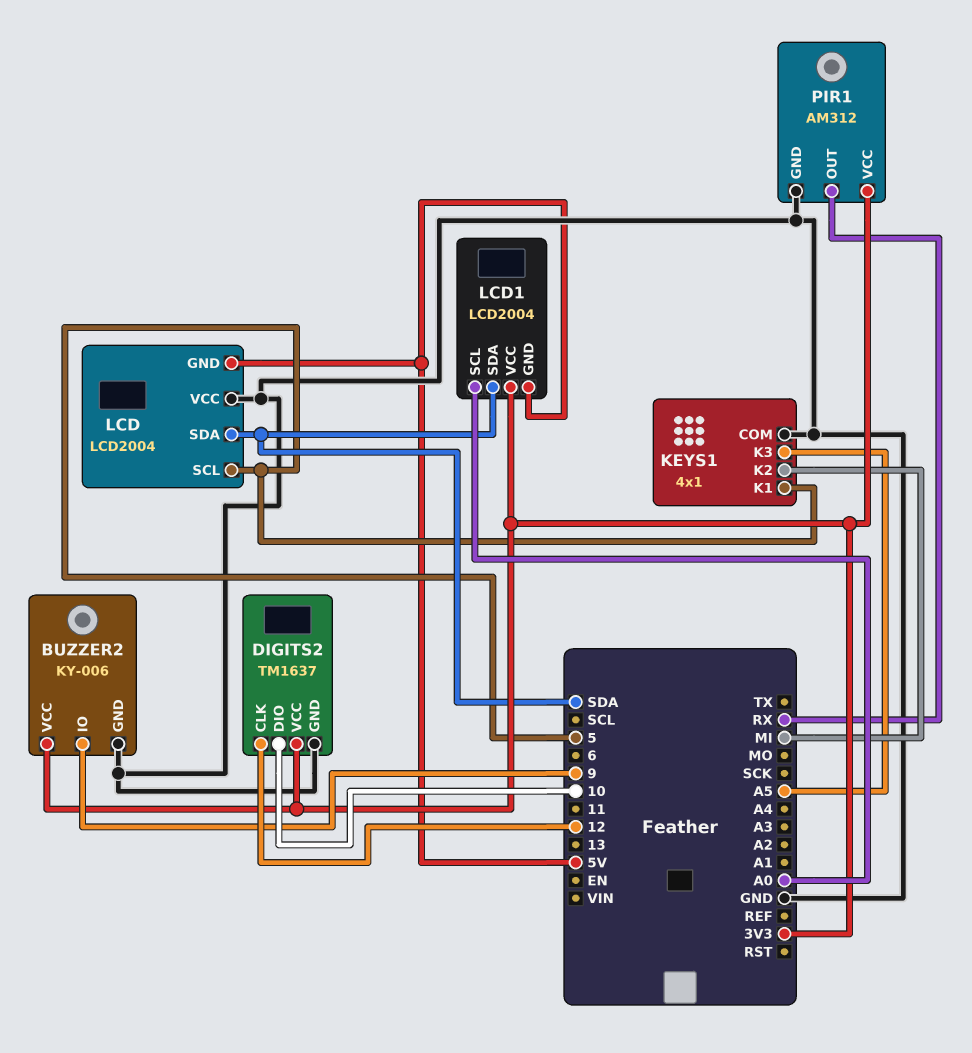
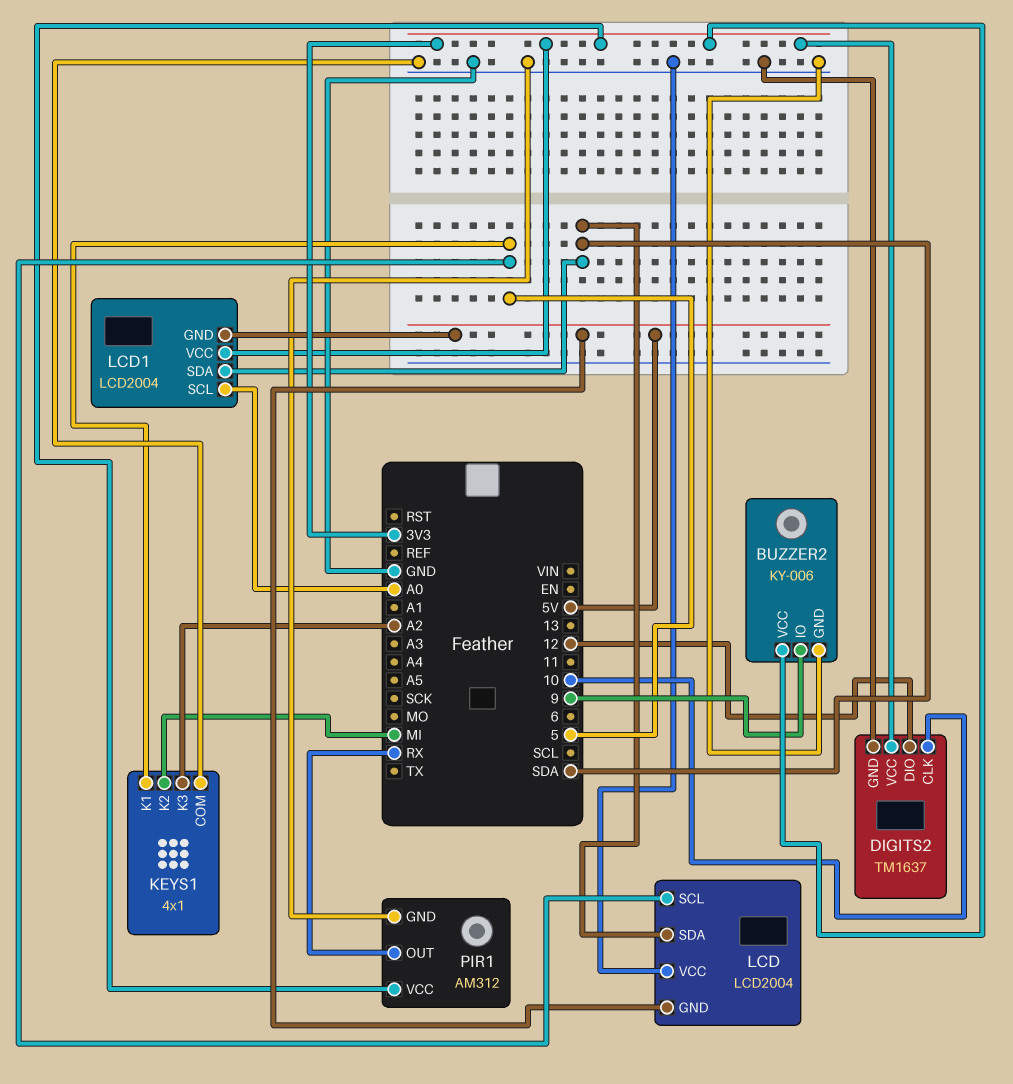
DIGITS2 pin CLK: 12 -> 10
DIGITS2 pin DIO: 10 -> 12
KEYS1 pin K3: A5 -> A2

